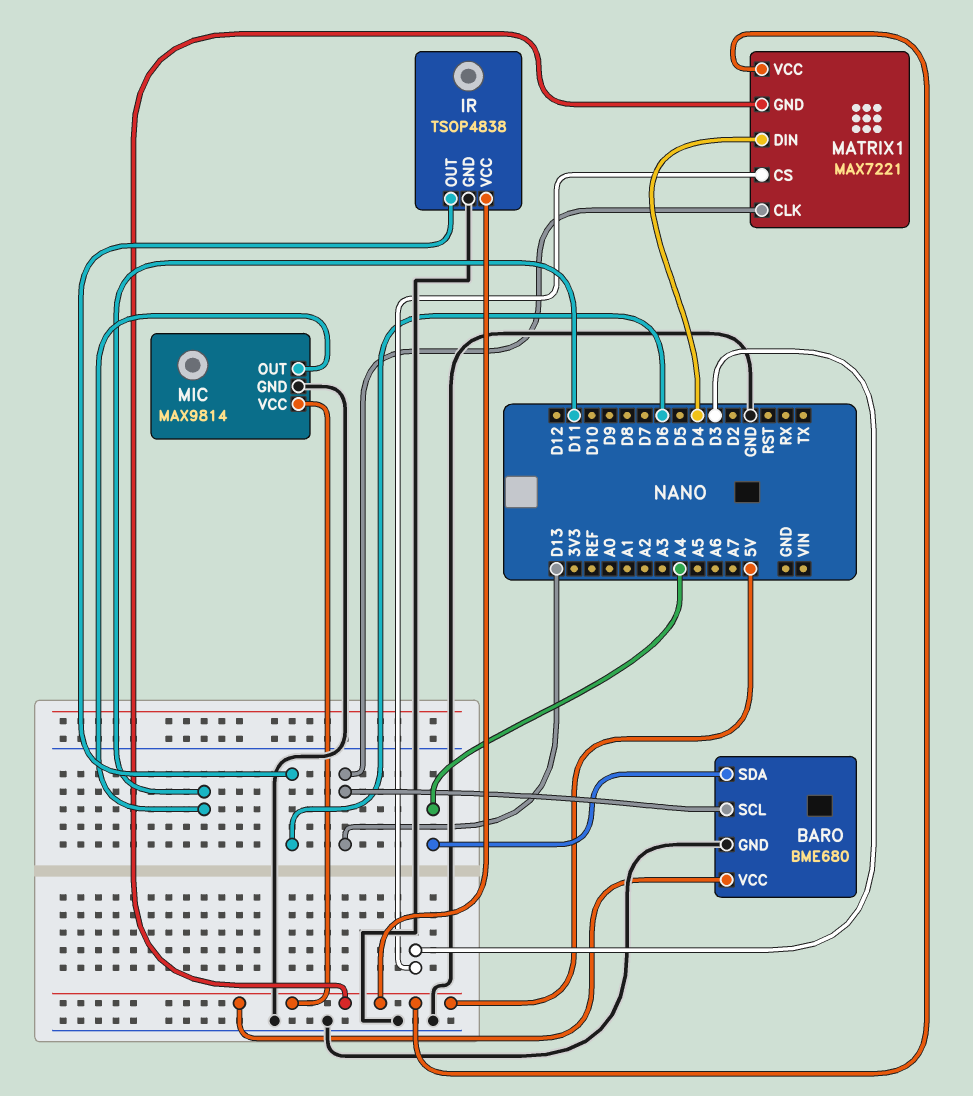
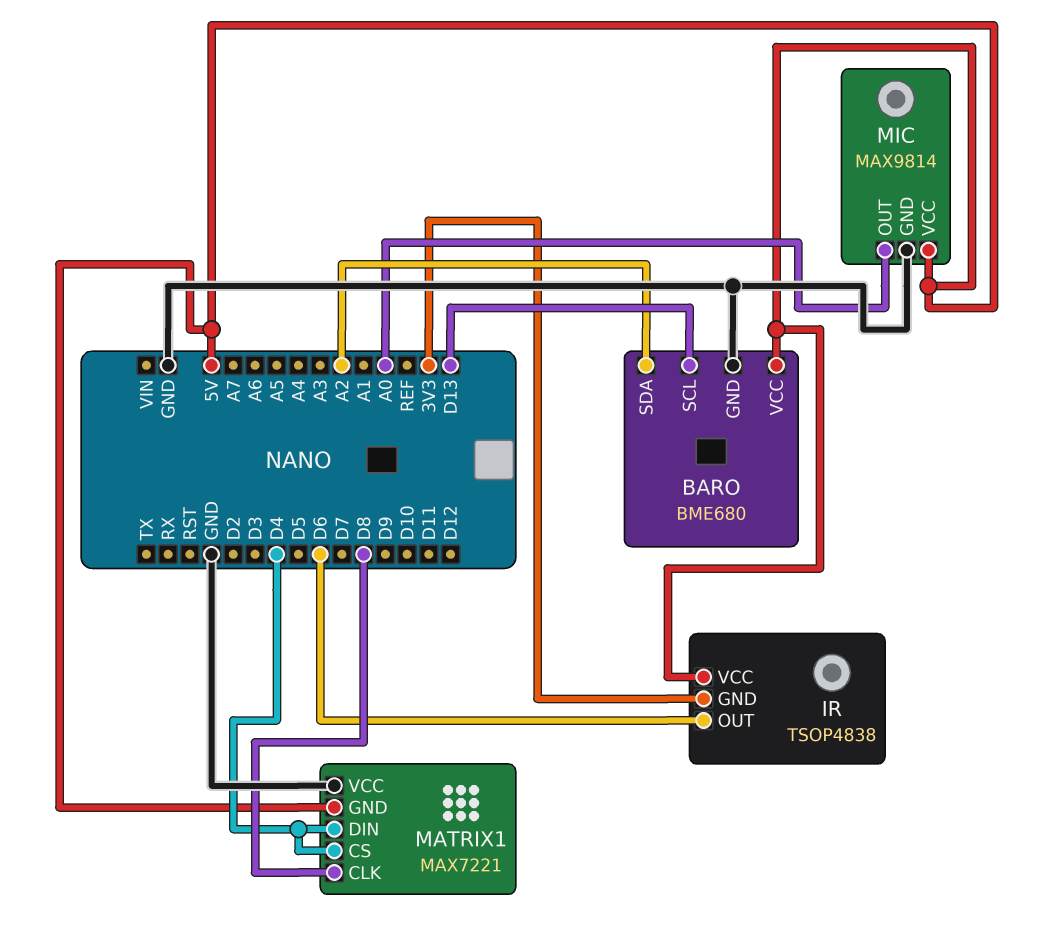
BARO pin SDA: A4 -> A2
IR pin GND: GND -> 3V3
MATRIX1 pin CLK: D13 -> D8
MATRIX1 pin CS: D3 -> D4
MATRIX1 pin VCC: 5V -> GND
MIC pin OUT: D11 -> A0

